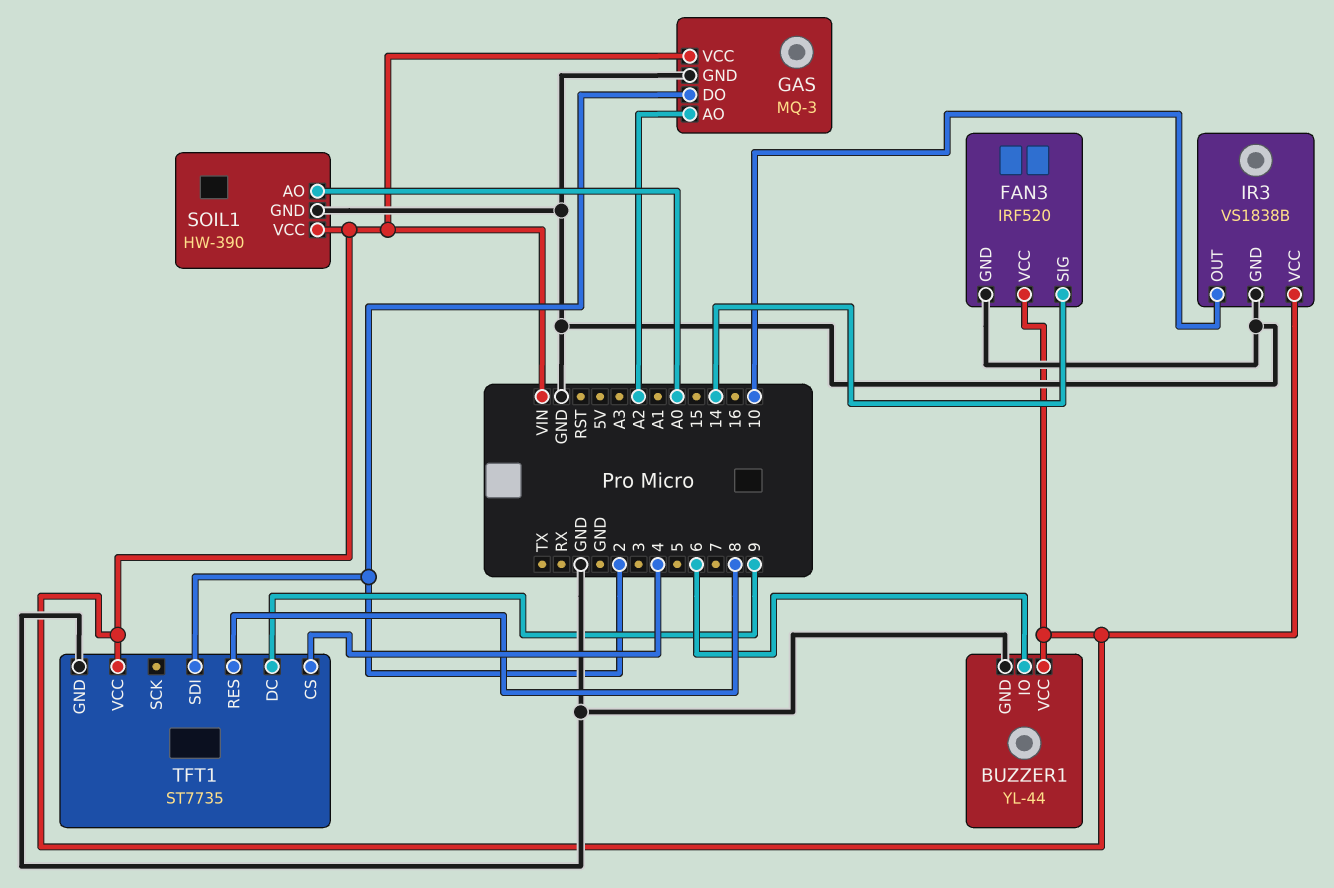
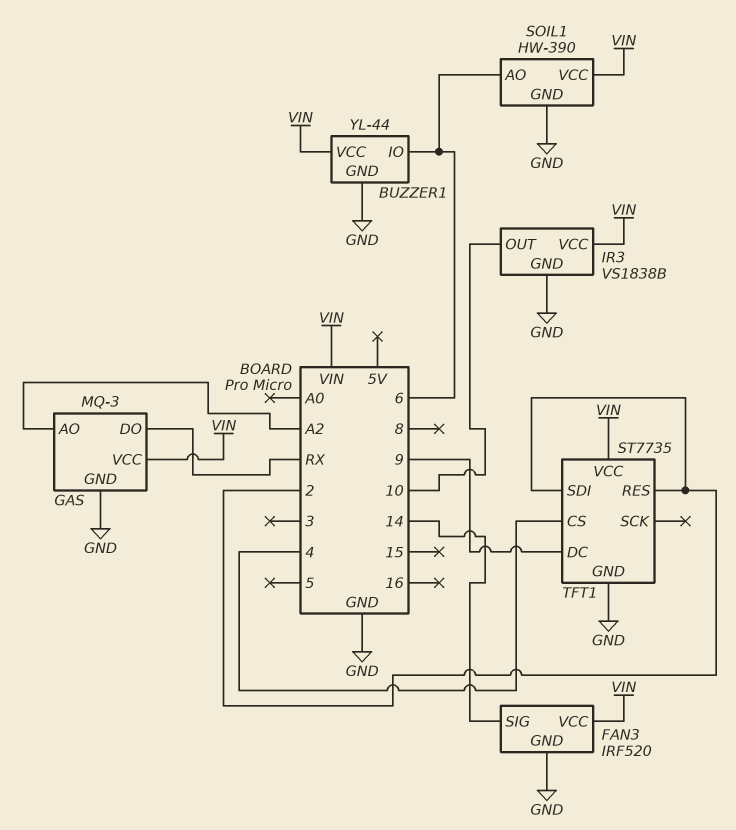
GAS pin DO: 2 -> RX
SOIL1 pin AO: A0 -> 6
TFT1 pin RES: 8 -> 2

